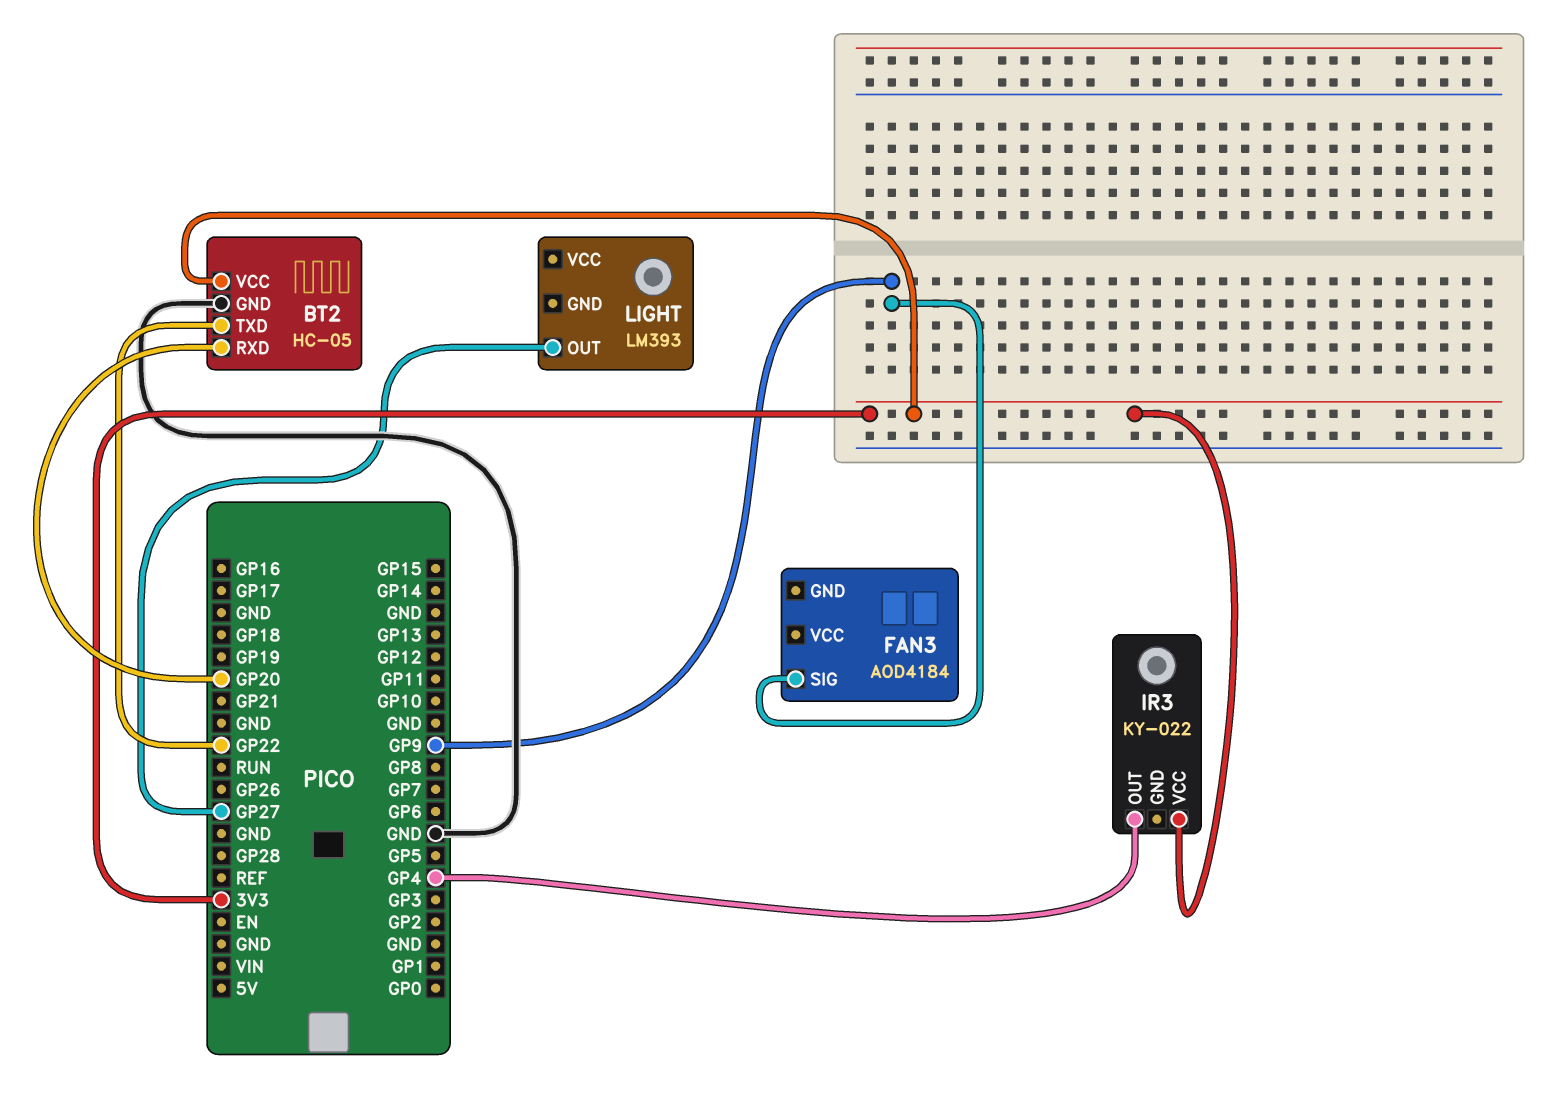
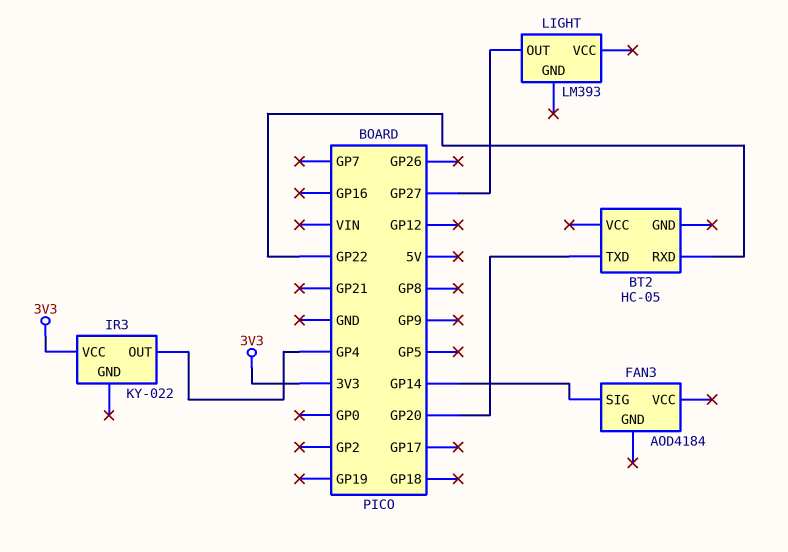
BT2 pin GND: GND -> none
BT2 pin RXD: GP20 -> GP22
BT2 pin TXD: GP22 -> GP20
BT2 pin VCC: 3V3 -> none
FAN3 pin SIG: GP9 -> GP14

